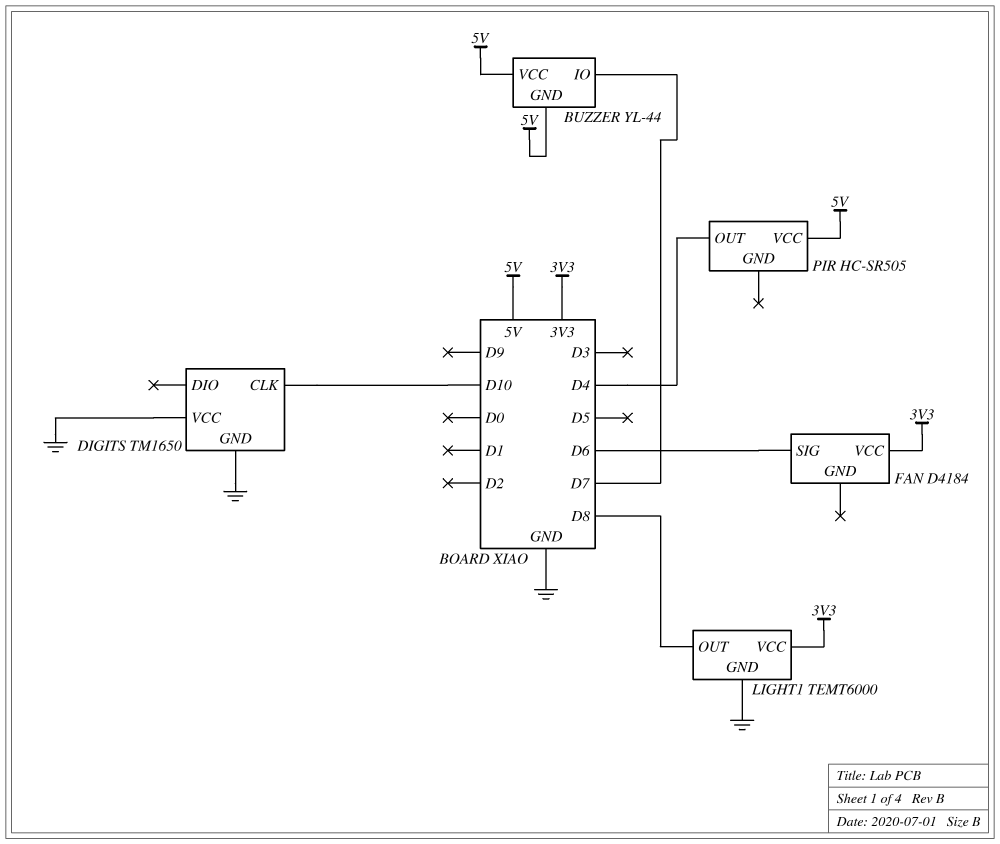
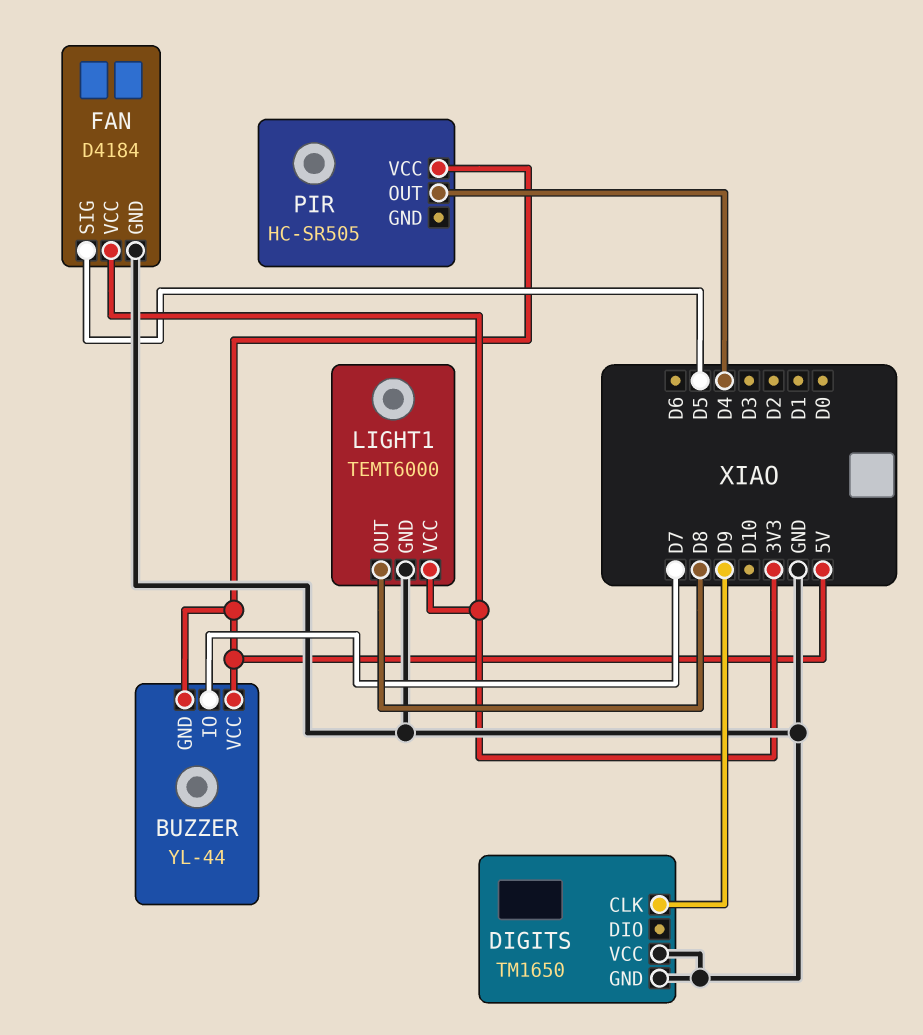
DIGITS pin CLK: D10 -> D9
FAN pin GND: none -> GND
FAN pin SIG: D6 -> D5

